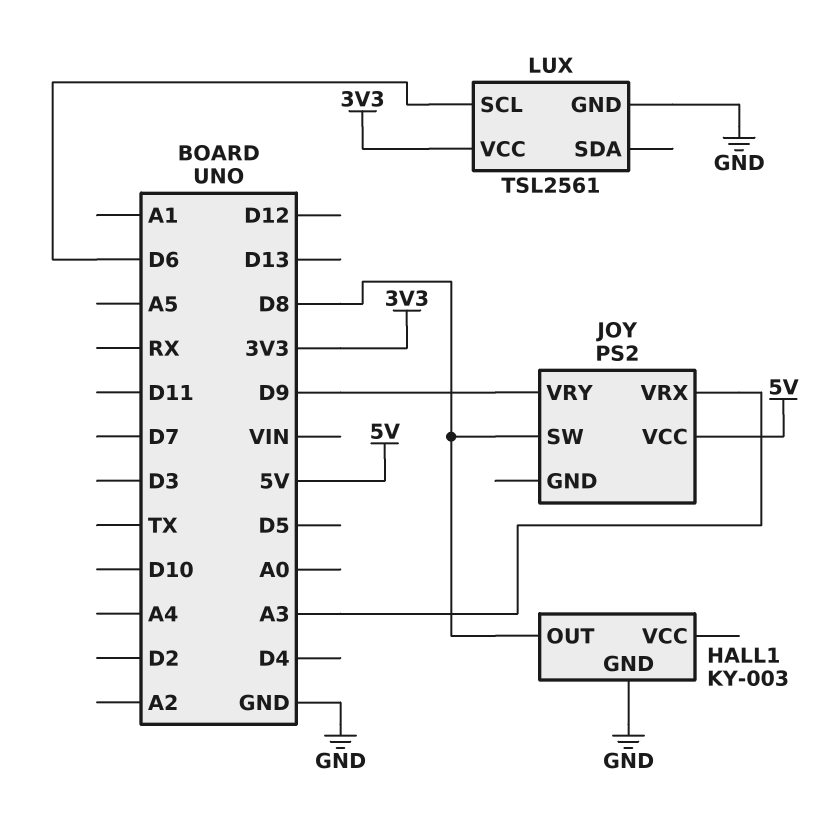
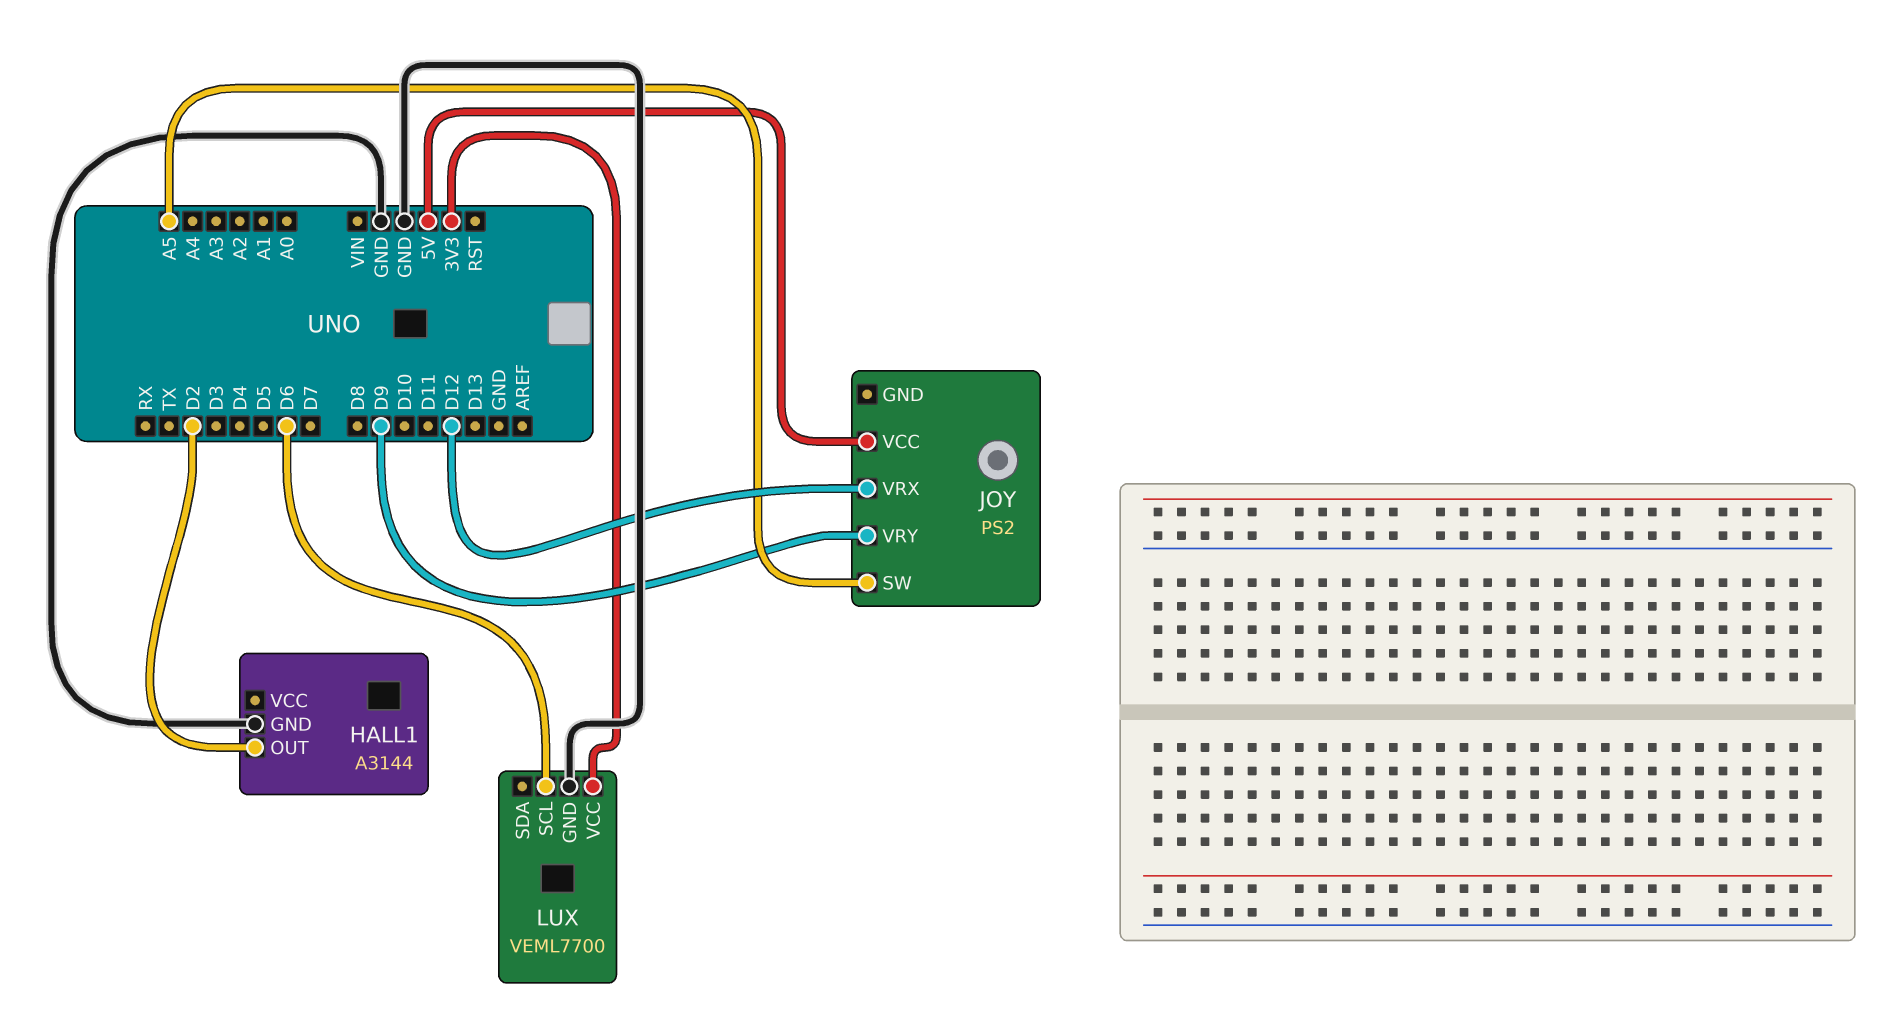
HALL1: KY-003 -> A3144
HALL1 pin OUT: D8 -> D2
JOY pin SW: D8 -> A5
JOY pin VRX: A3 -> D12
LUX: TSL2561 -> VEML7700

